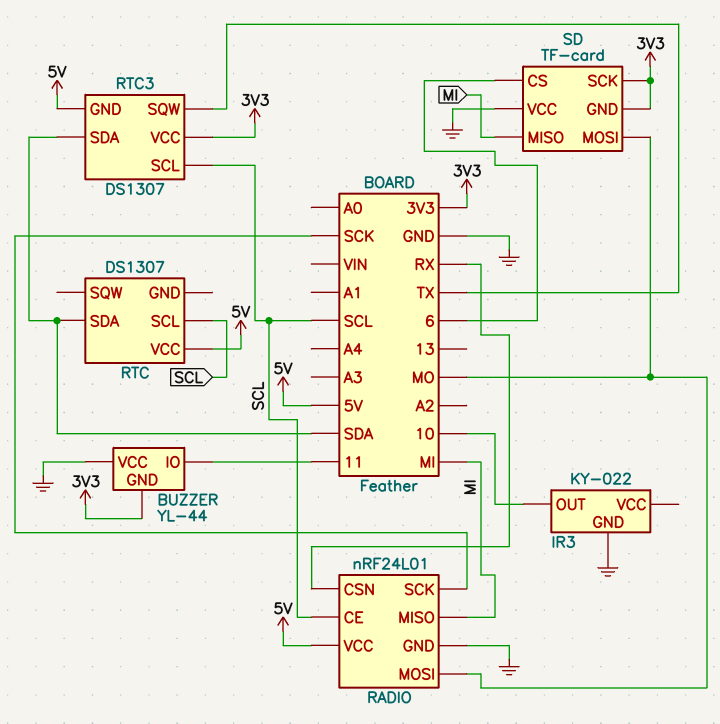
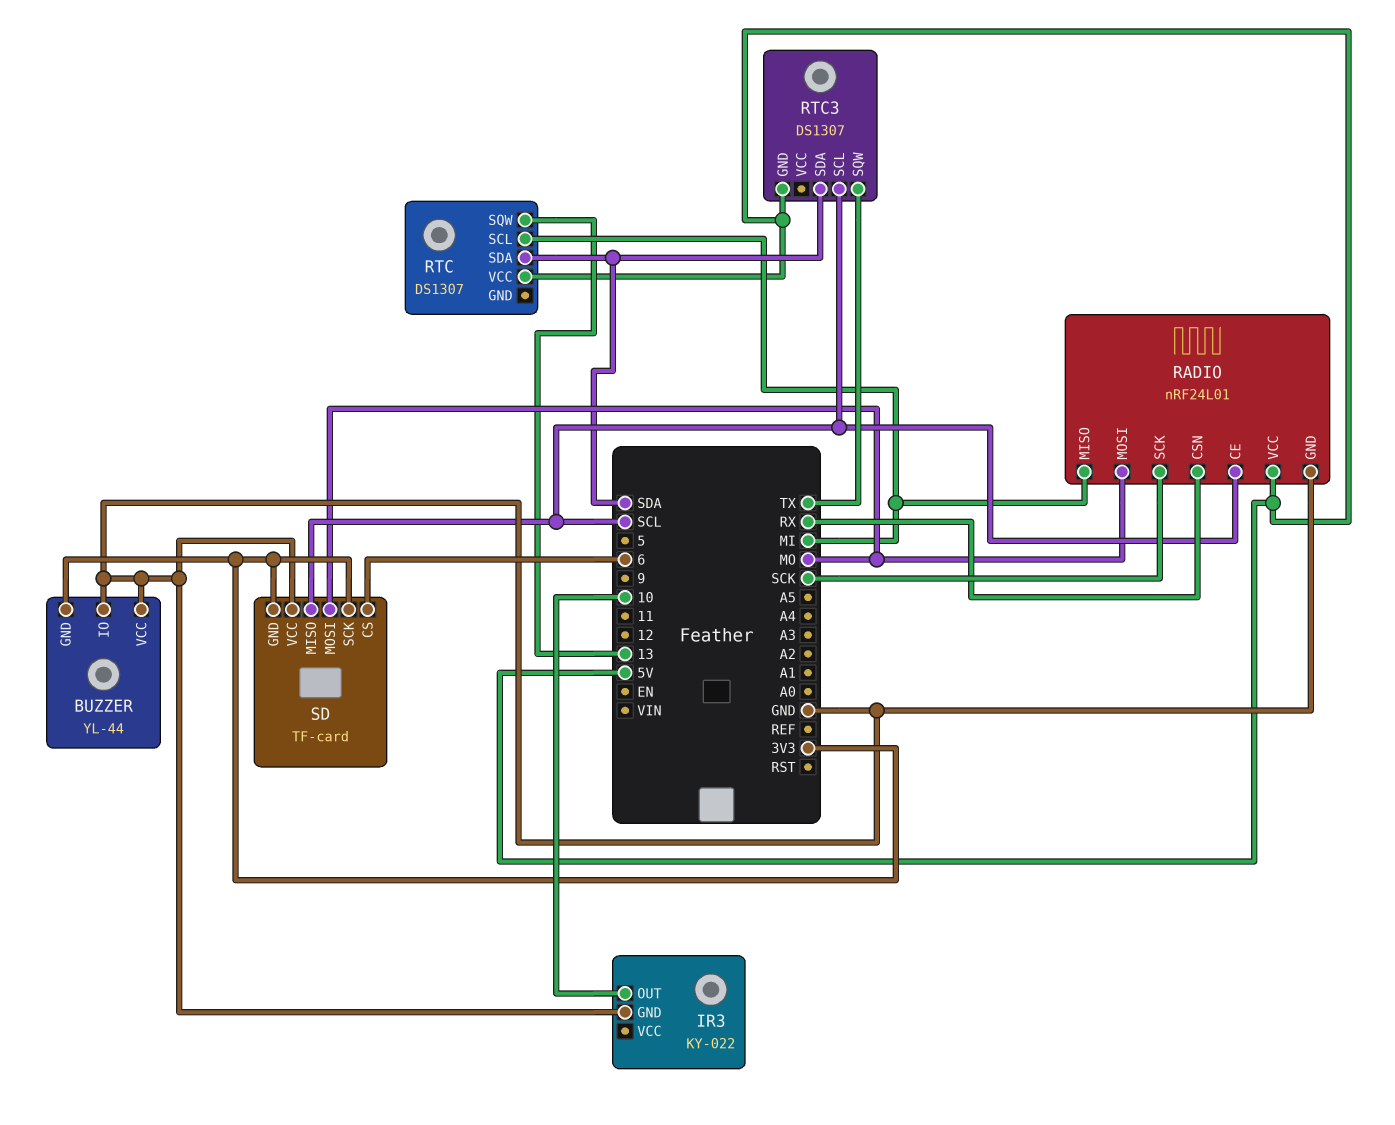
BUZZER pin IO: 11 -> GND
RTC pin SCL: SCL -> MI
RTC pin SQW: none -> 13
RTC3 pin VCC: 3V3 -> none
SD pin MISO: MI -> SCL

